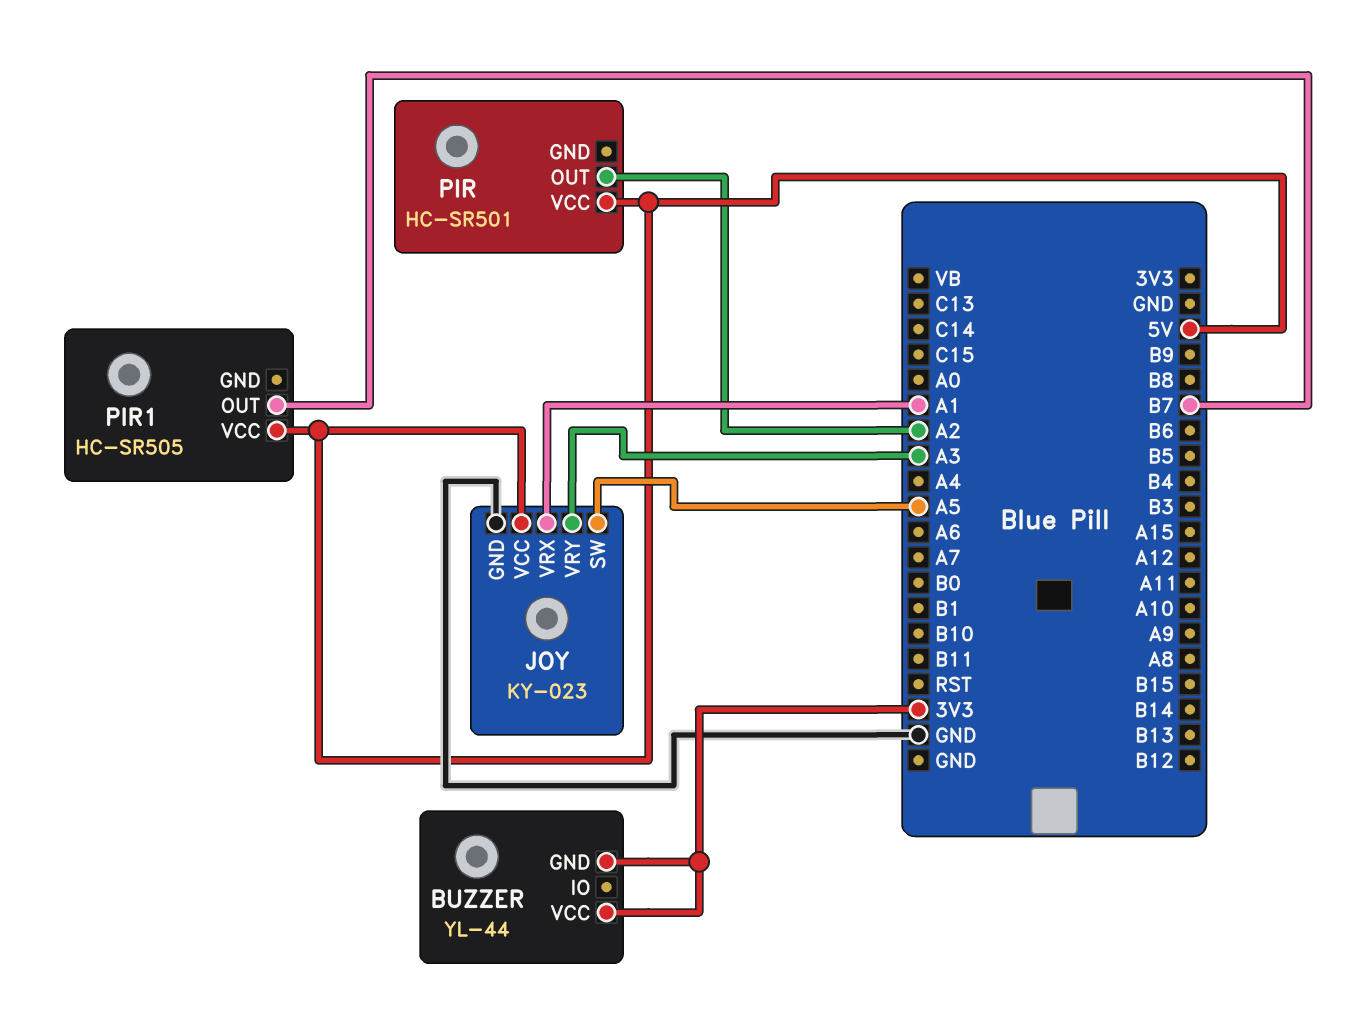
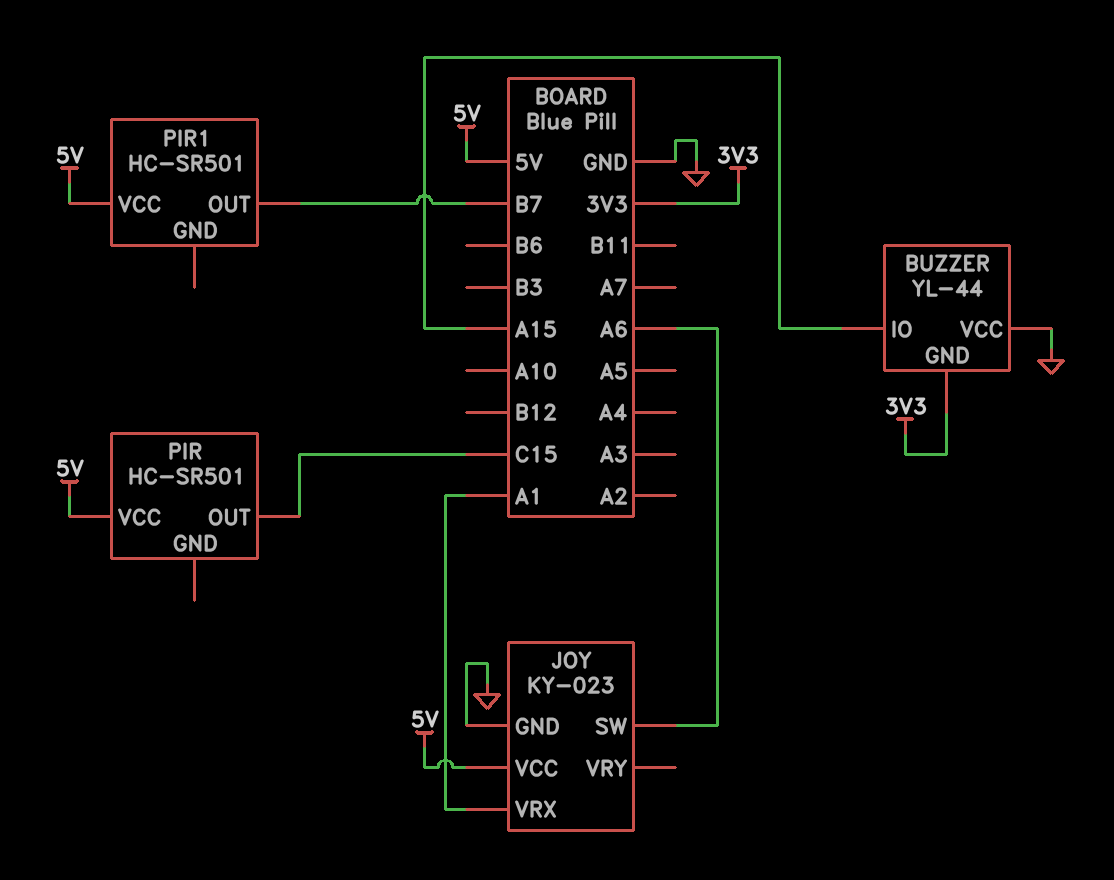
BUZZER pin IO: none -> A15
BUZZER pin VCC: 3V3 -> GND
JOY pin SW: A5 -> A6
JOY pin VRY: A3 -> none
PIR pin OUT: A2 -> C15
PIR1: HC-SR505 -> HC-SR501

